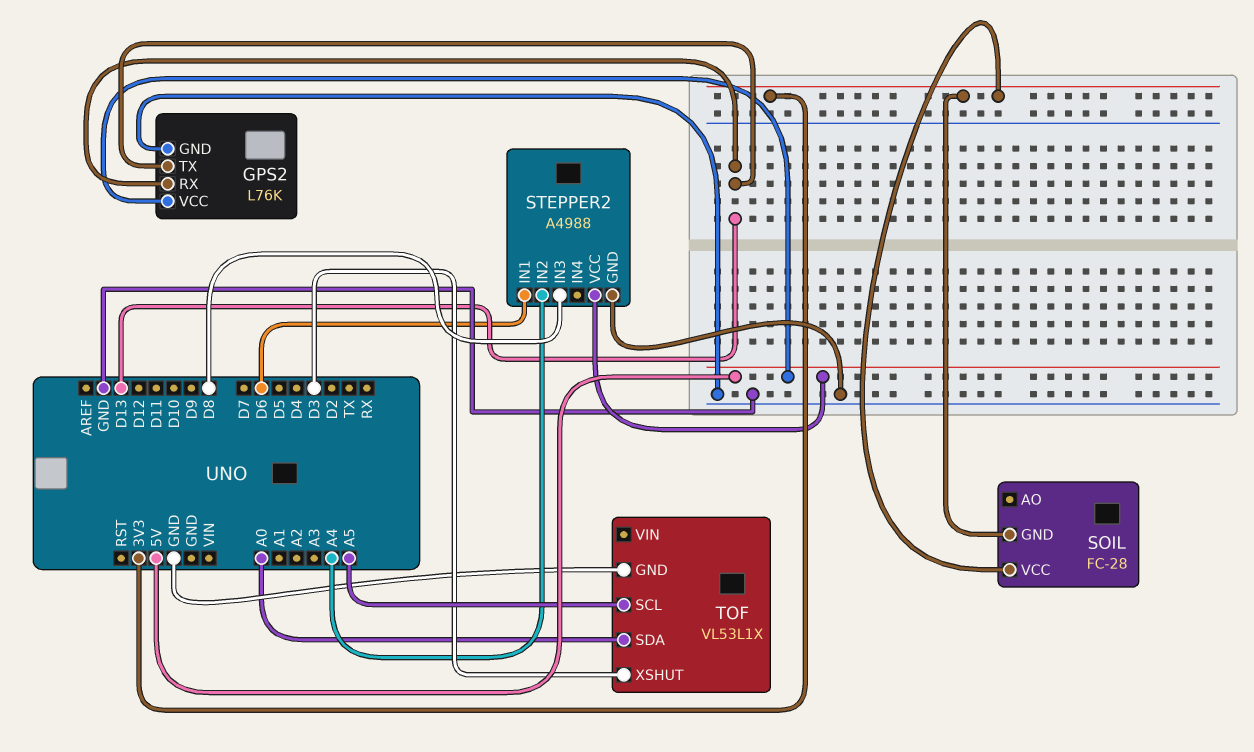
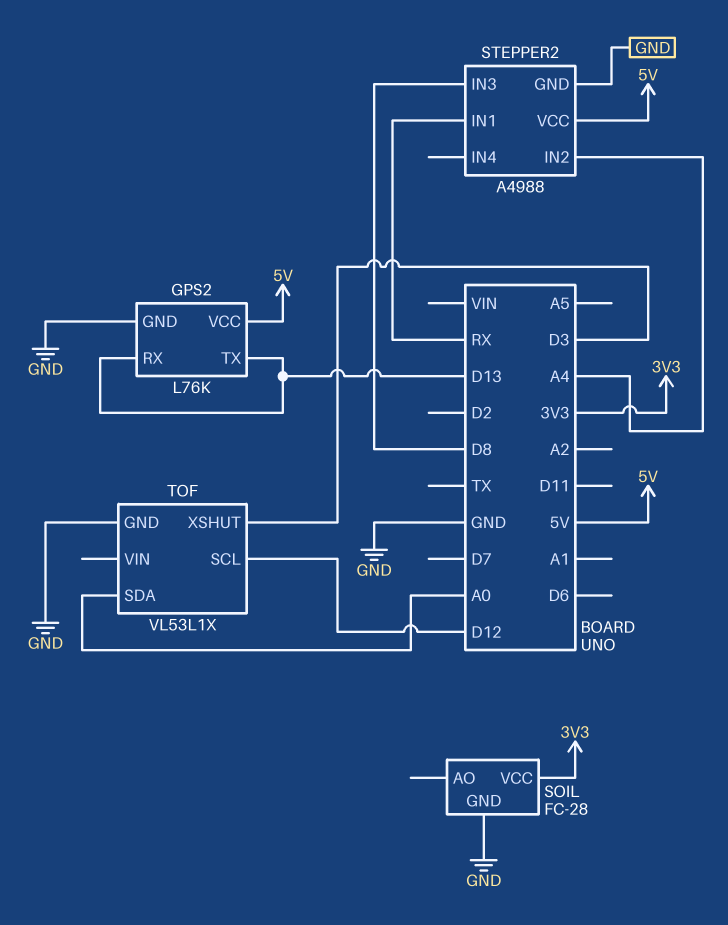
SOIL pin GND: 3V3 -> GND
STEPPER2 pin IN1: D6 -> RX
TOF pin SCL: A5 -> D12

